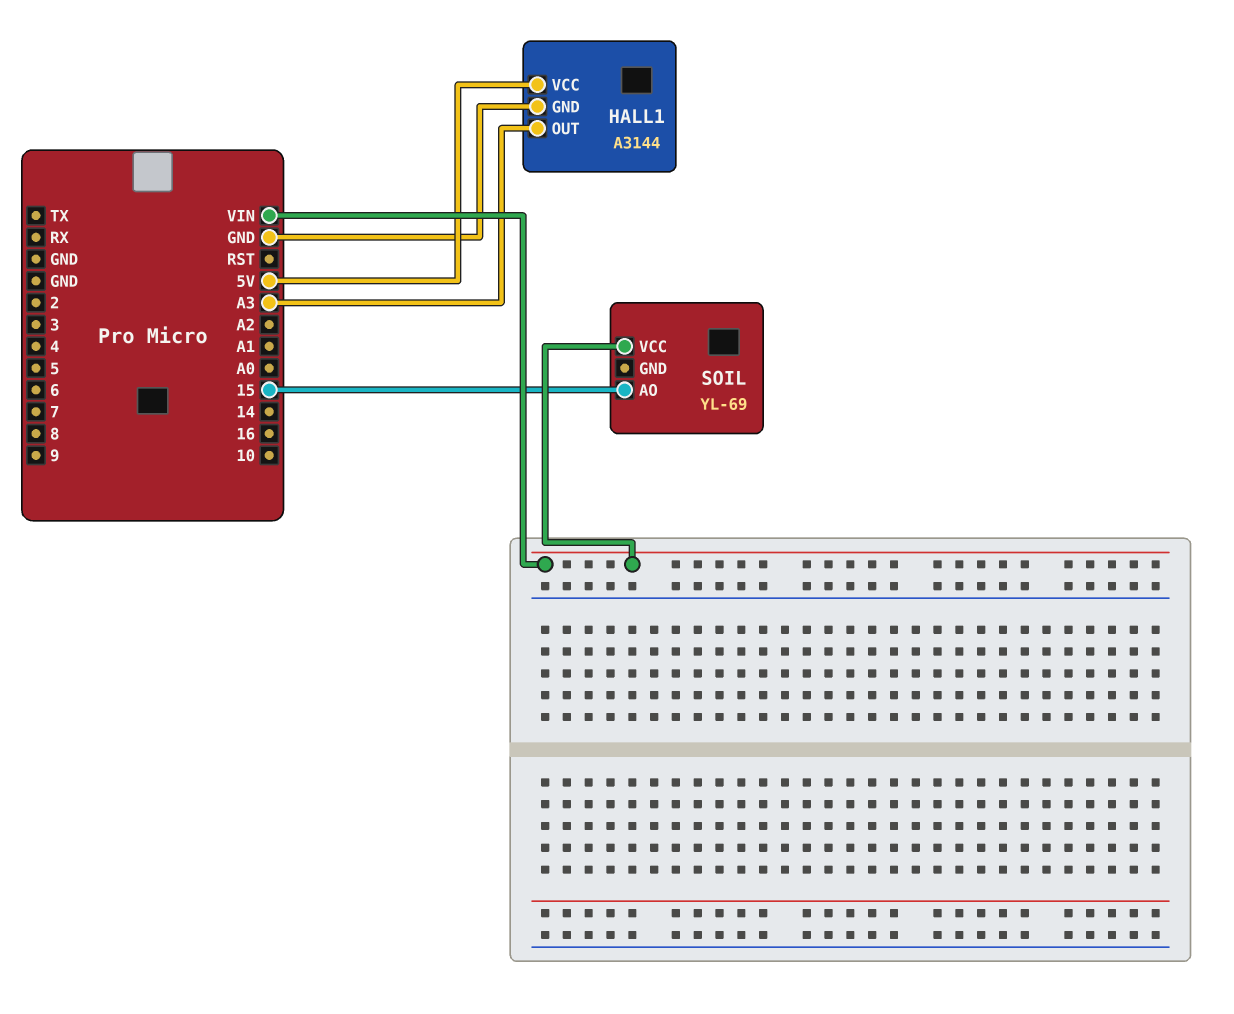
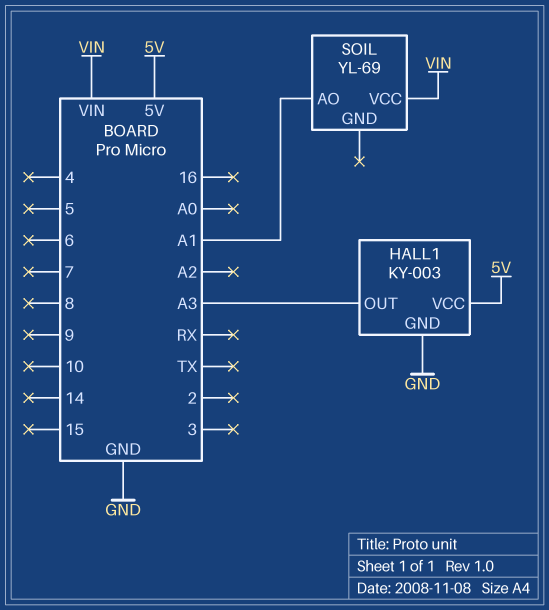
HALL1: A3144 -> KY-003
SOIL pin AO: 15 -> A1

